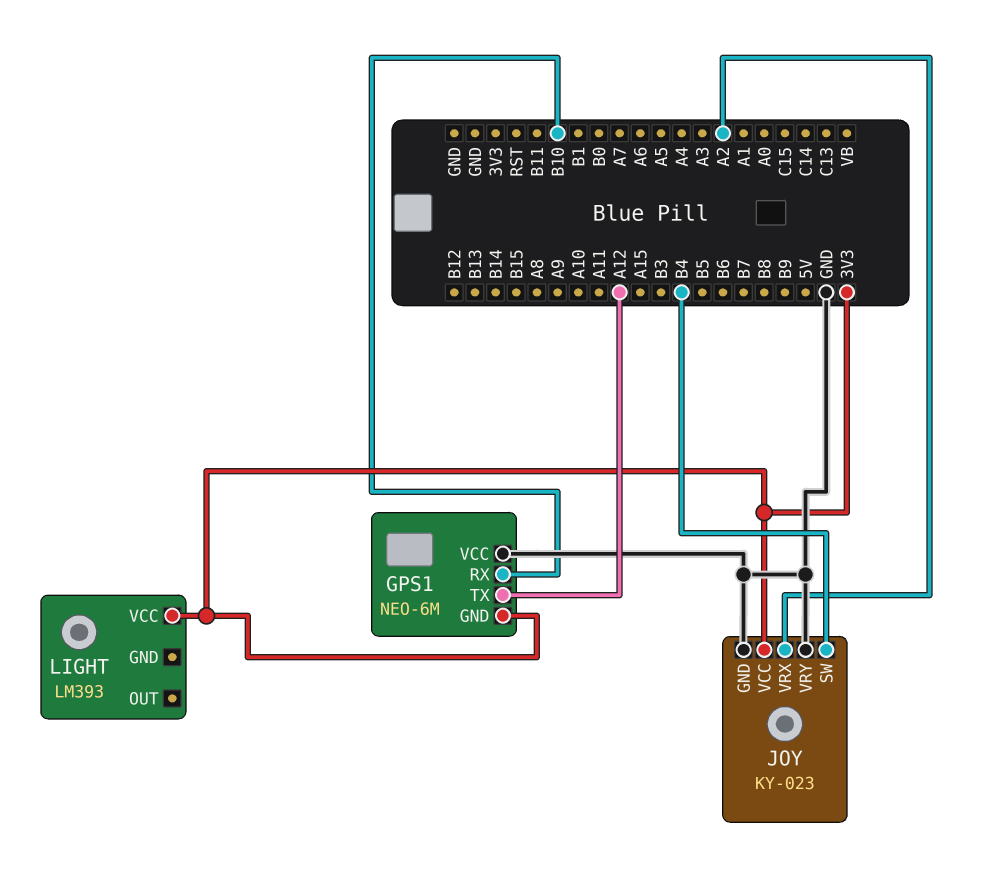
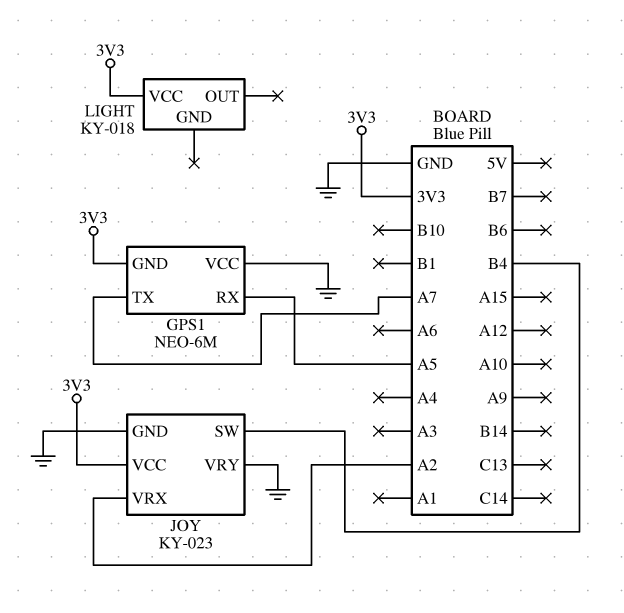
GPS1 pin RX: B10 -> A5
GPS1 pin TX: A12 -> A7
LIGHT: LM393 -> KY-018

